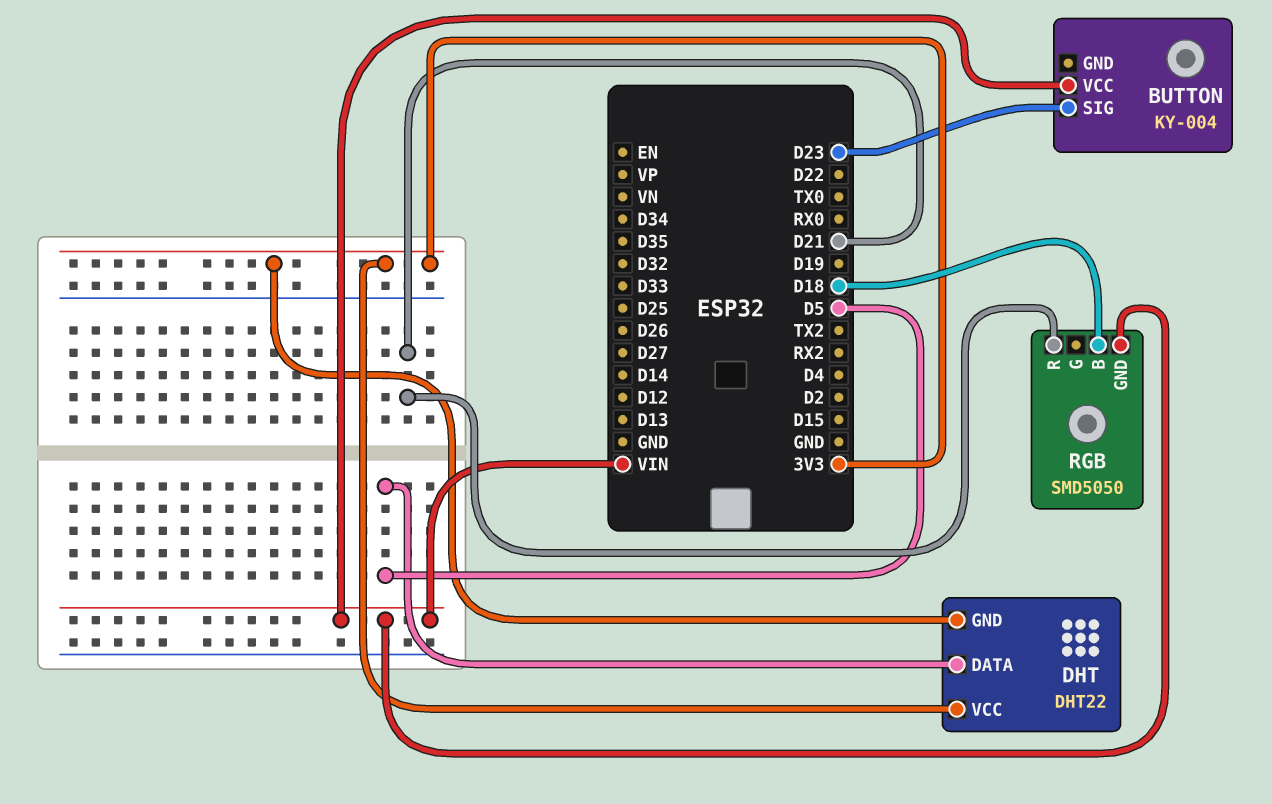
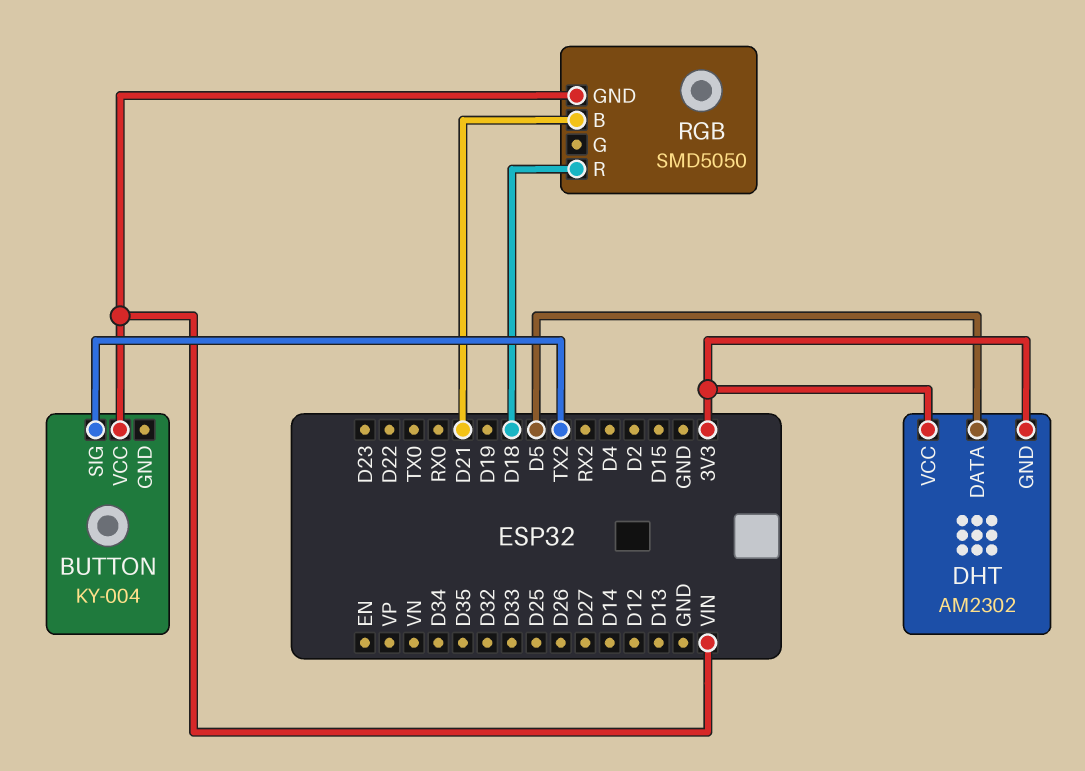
BUTTON pin SIG: D23 -> TX2
DHT: DHT22 -> AM2302
RGB pin B: D18 -> D21
RGB pin R: D21 -> D18

